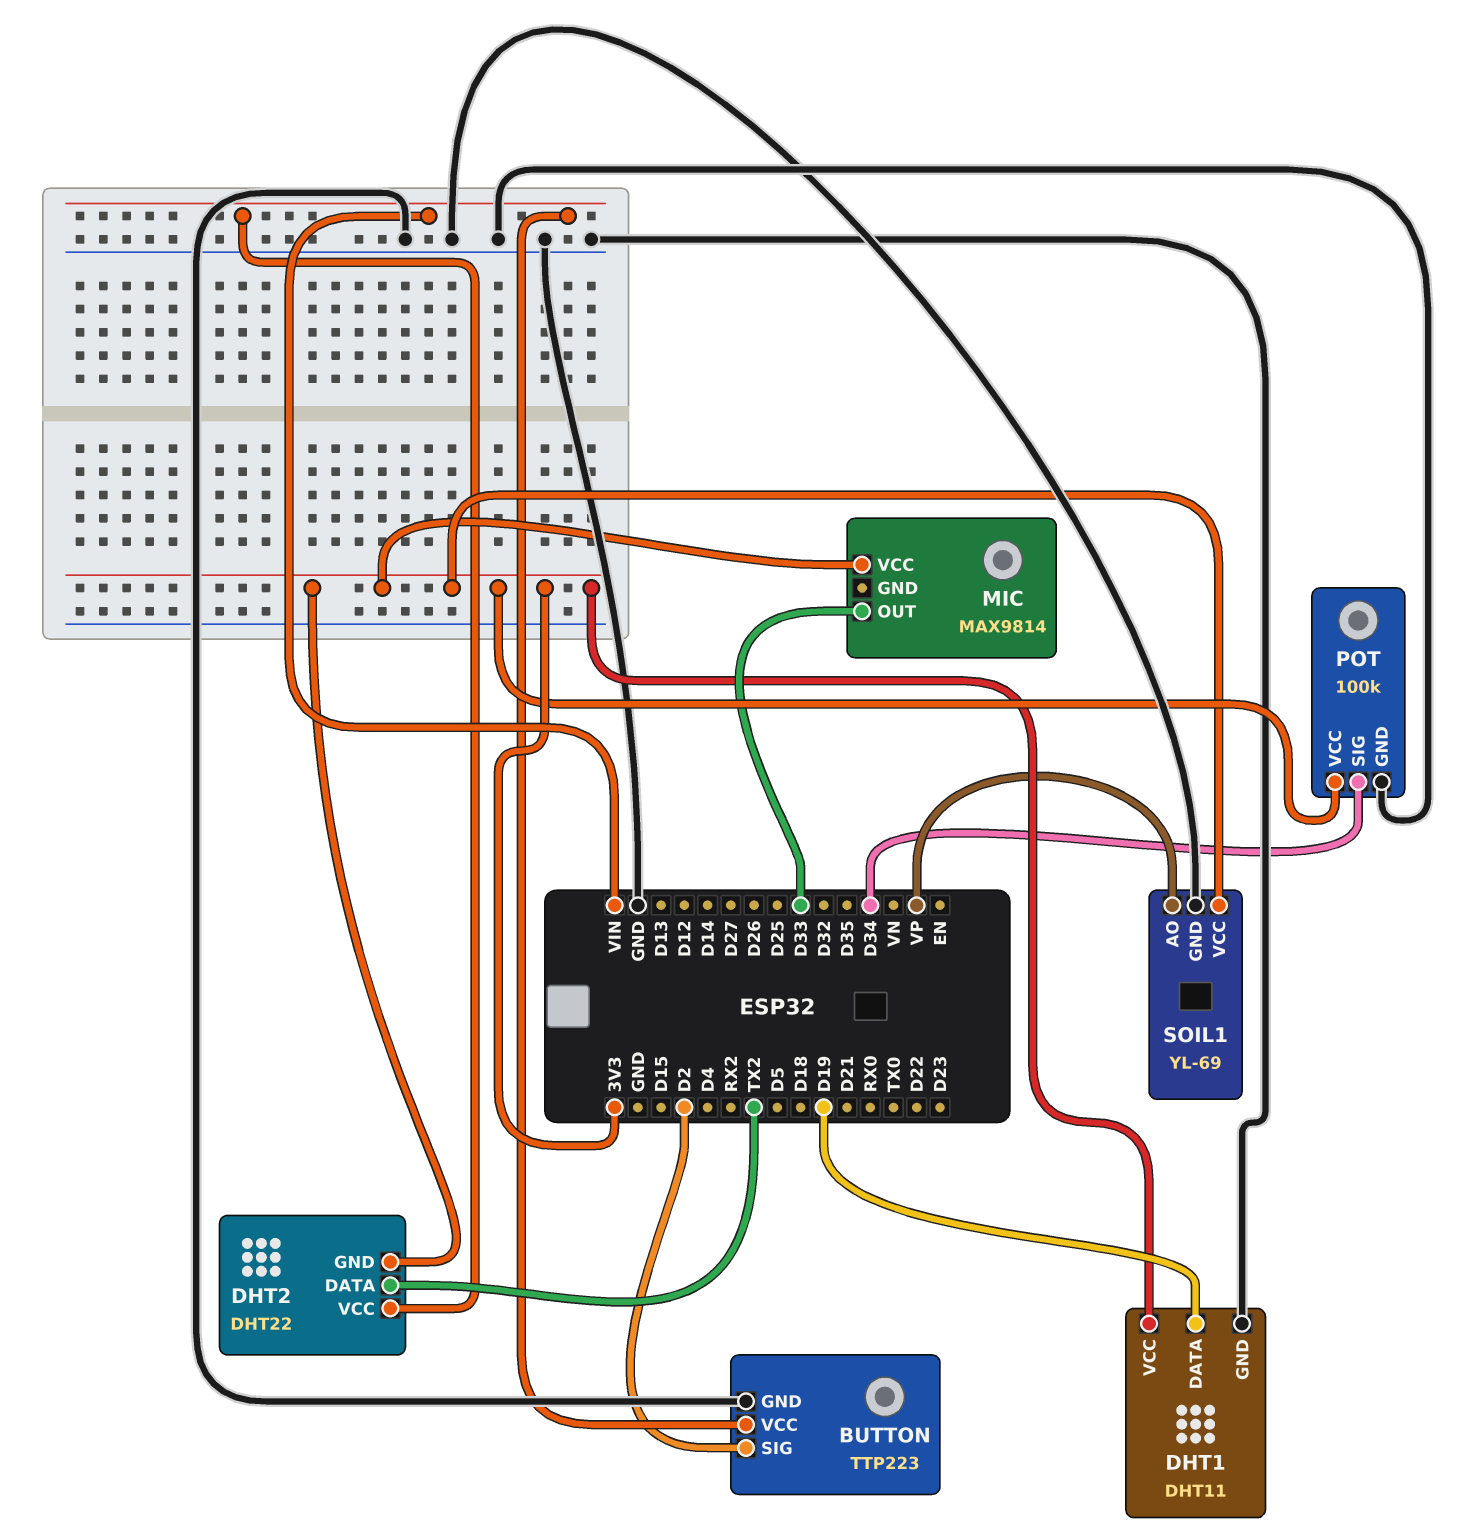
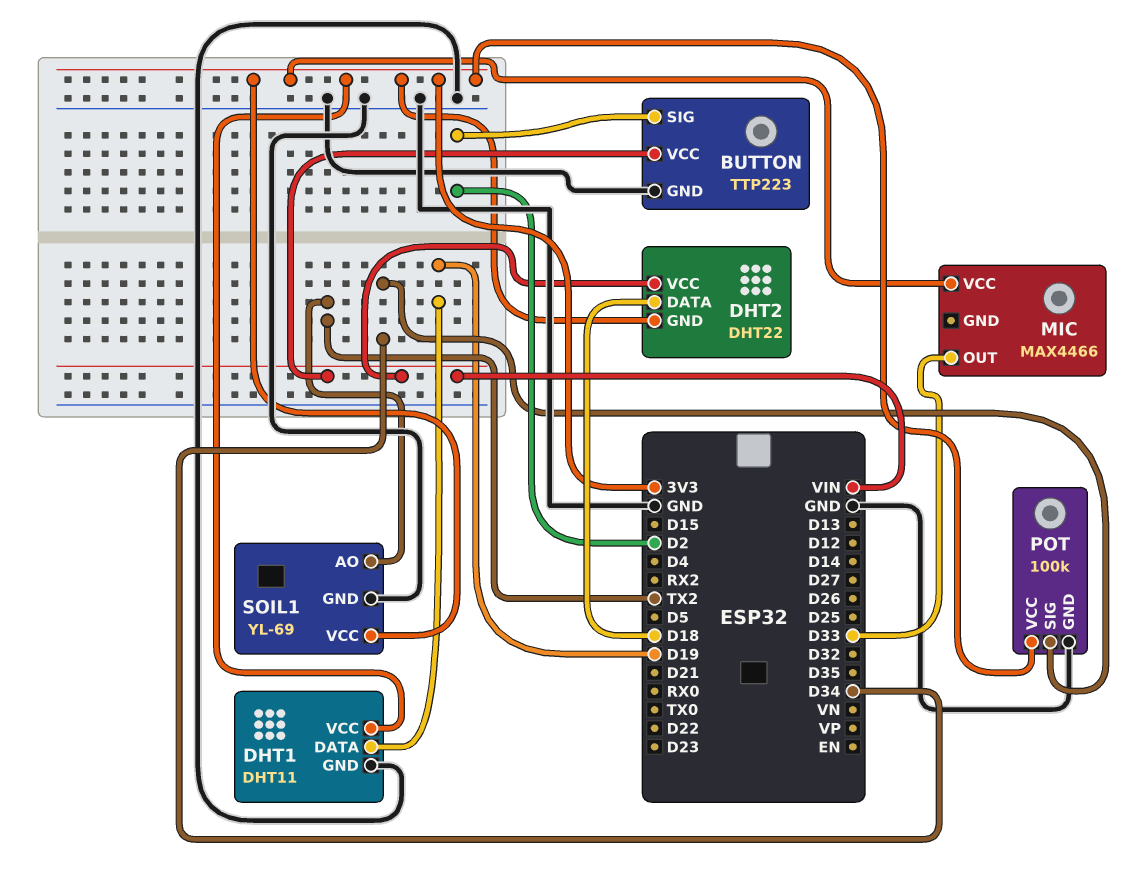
DHT2 pin DATA: TX2 -> D18
MIC: MAX9814 -> MAX4466
SOIL1 pin AO: VP -> TX2

